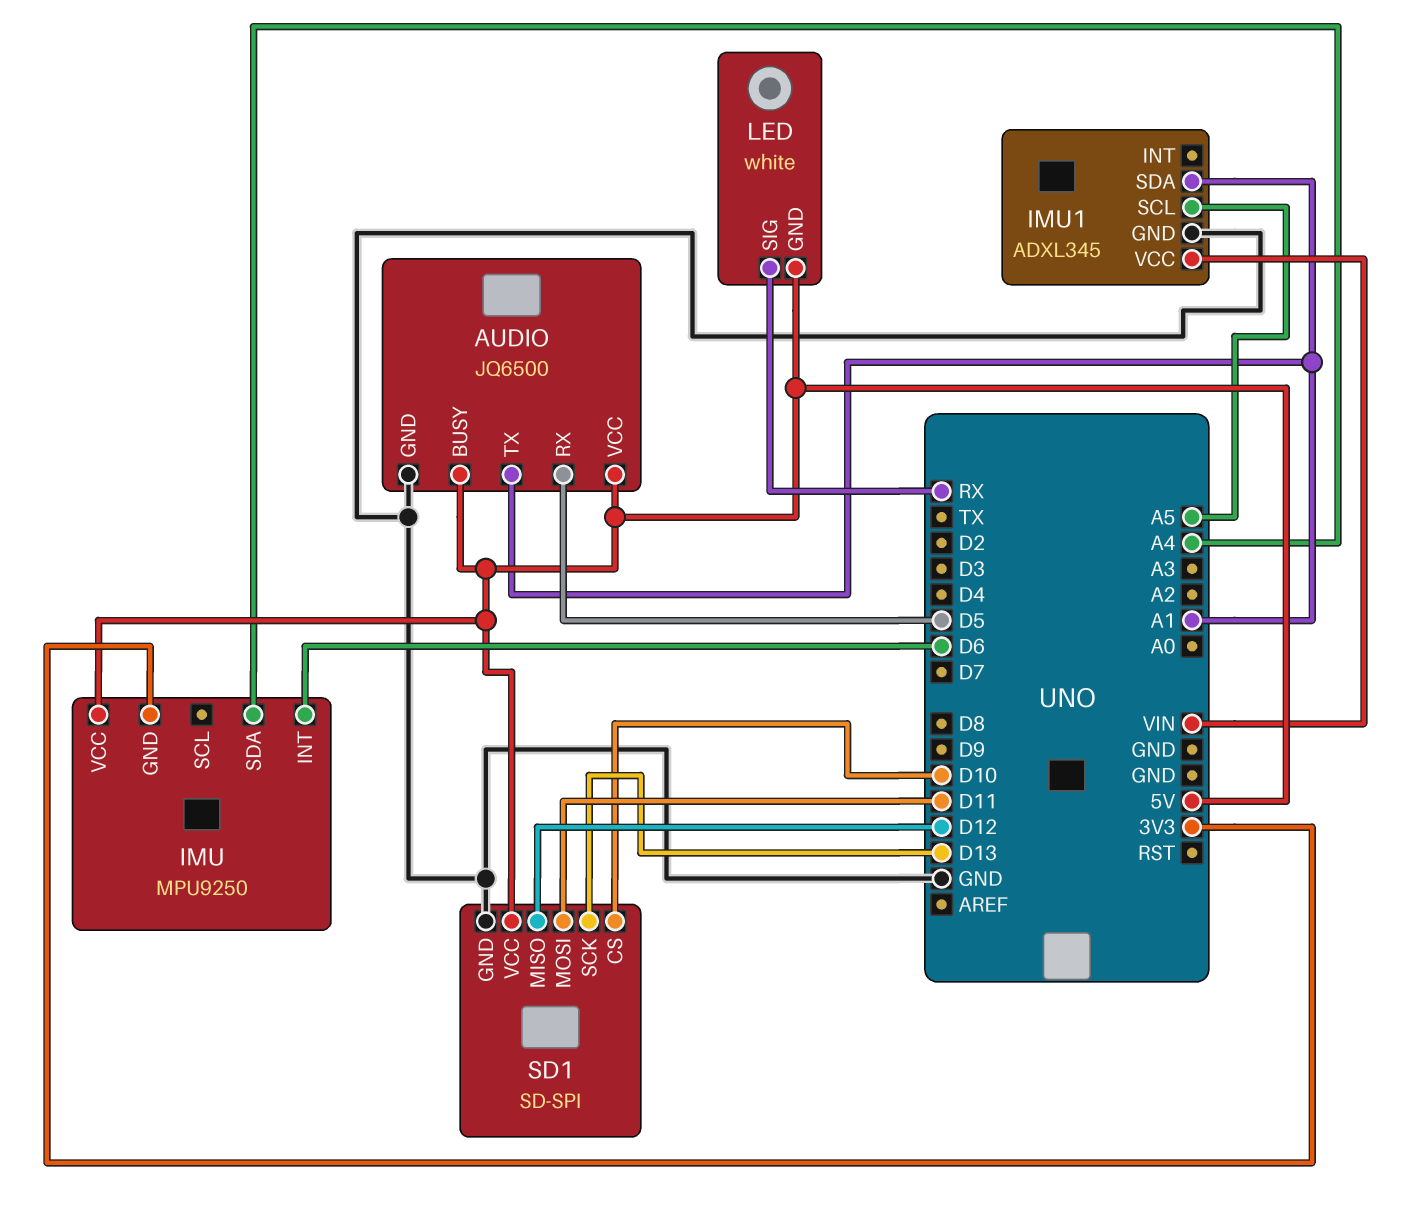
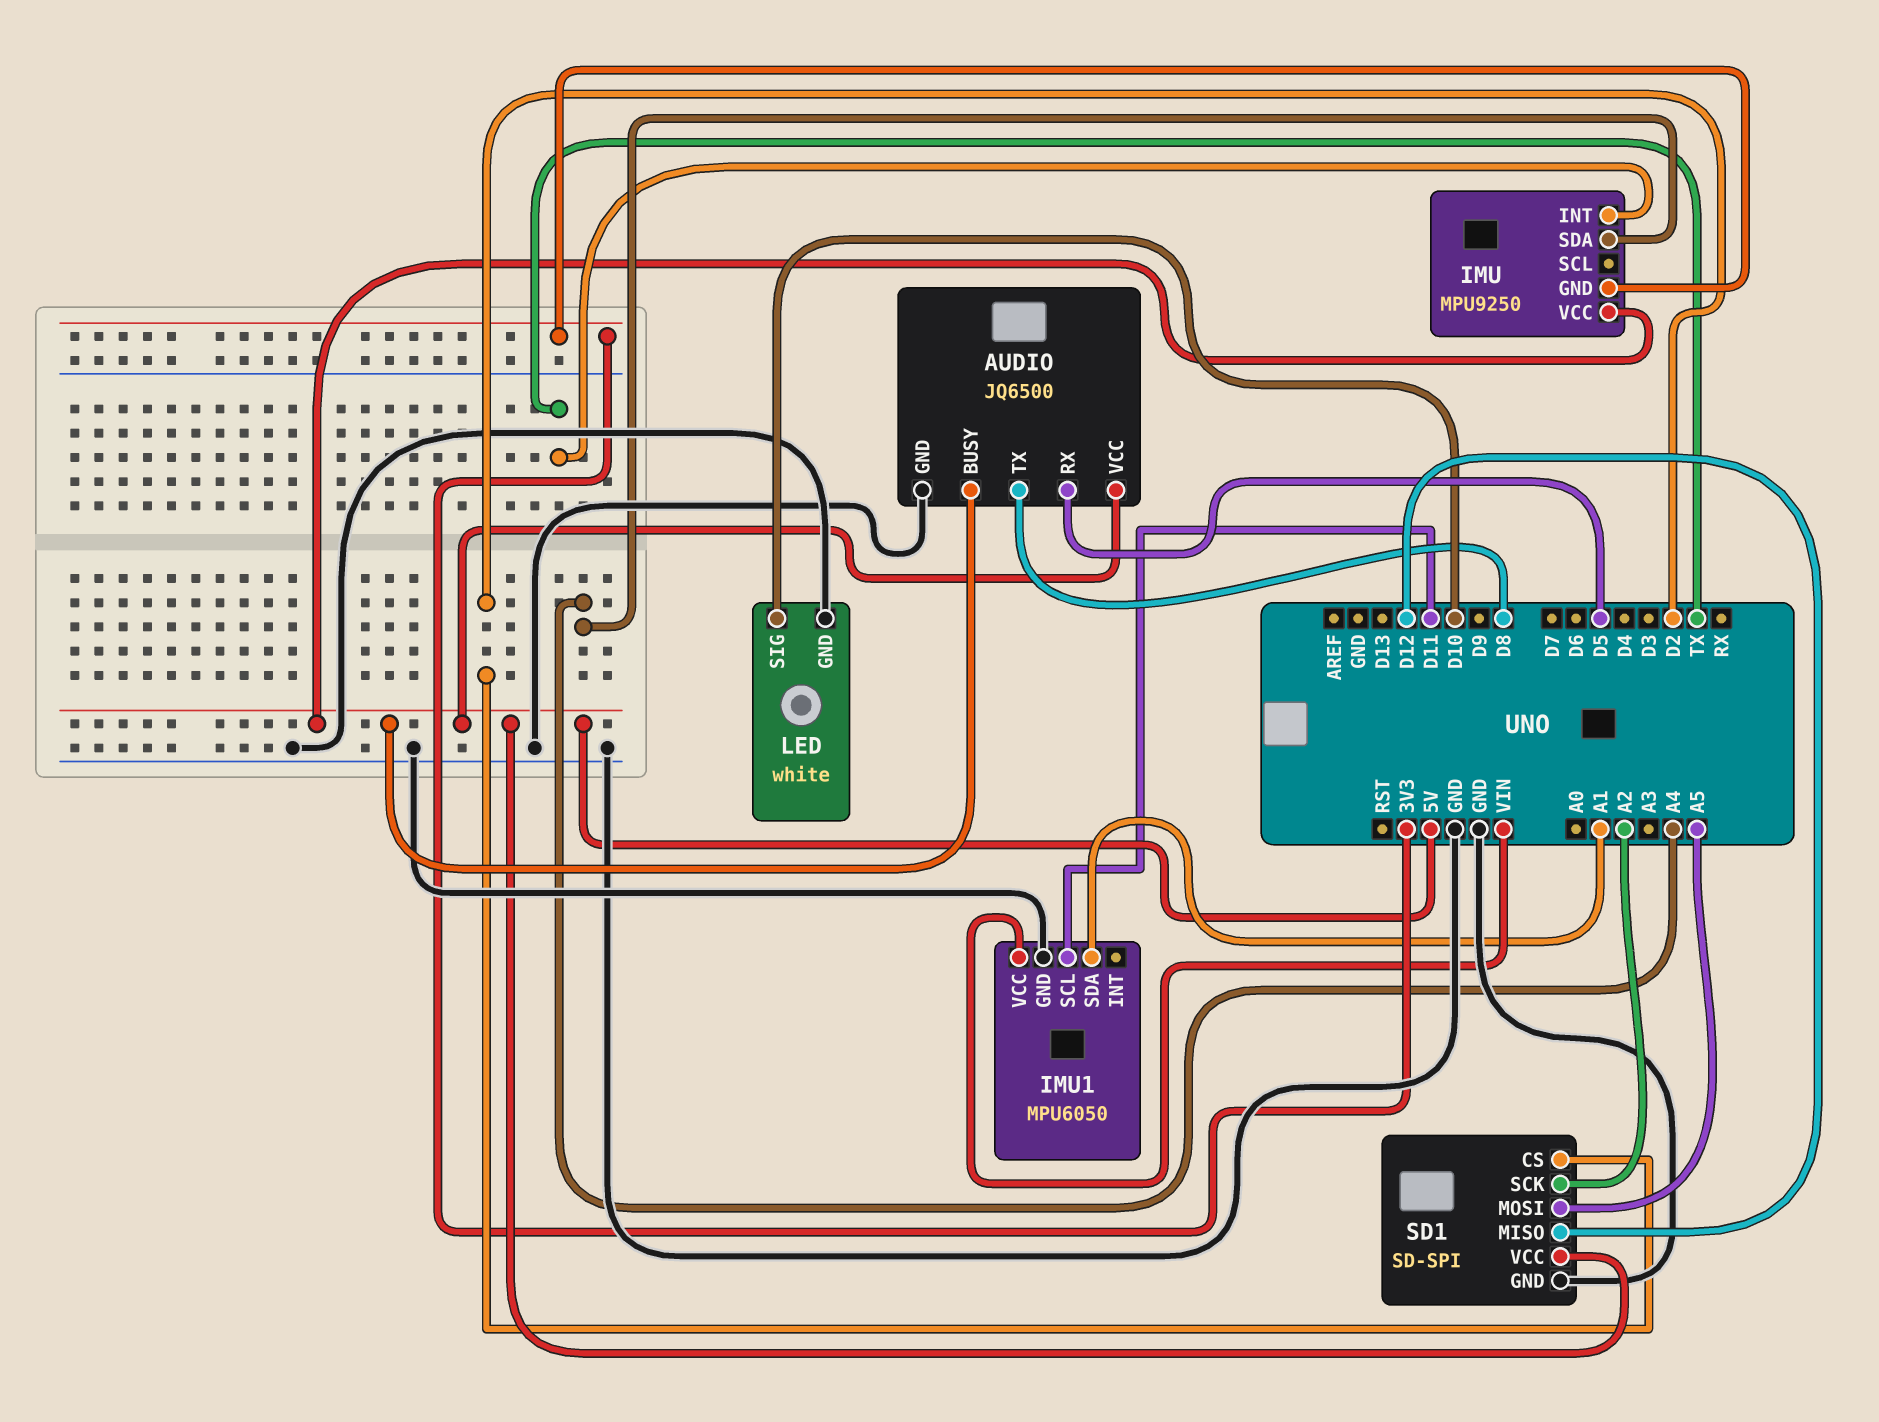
AUDIO pin TX: A1 -> D8
IMU pin INT: D6 -> TX
IMU1: ADXL345 -> MPU6050
IMU1 pin SCL: A5 -> D11
LED pin GND: 5V -> GND
LED pin SIG: RX -> D10
SD1 pin CS: D10 -> D2
SD1 pin MOSI: D11 -> A5
SD1 pin SCK: D13 -> A2

